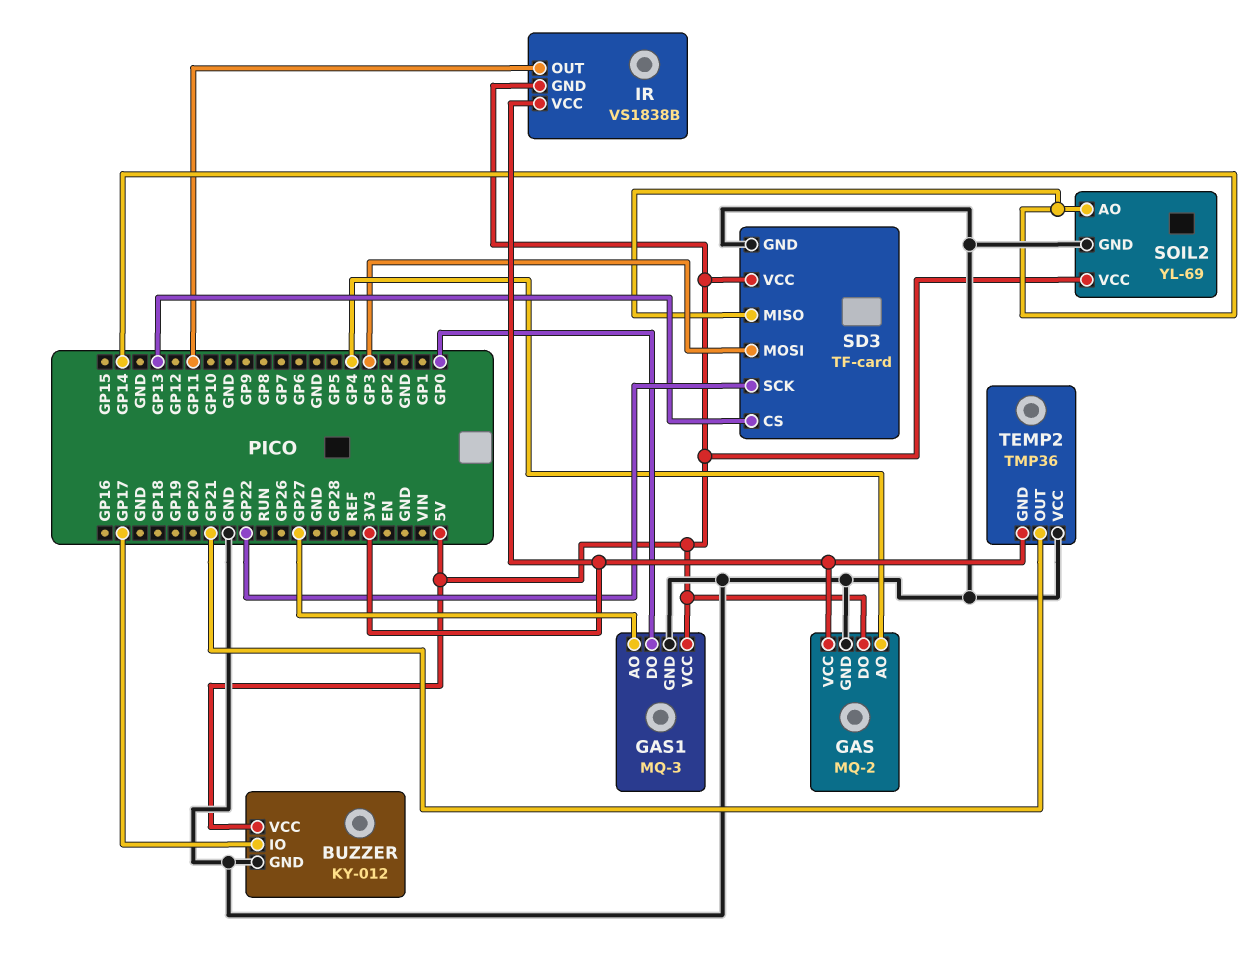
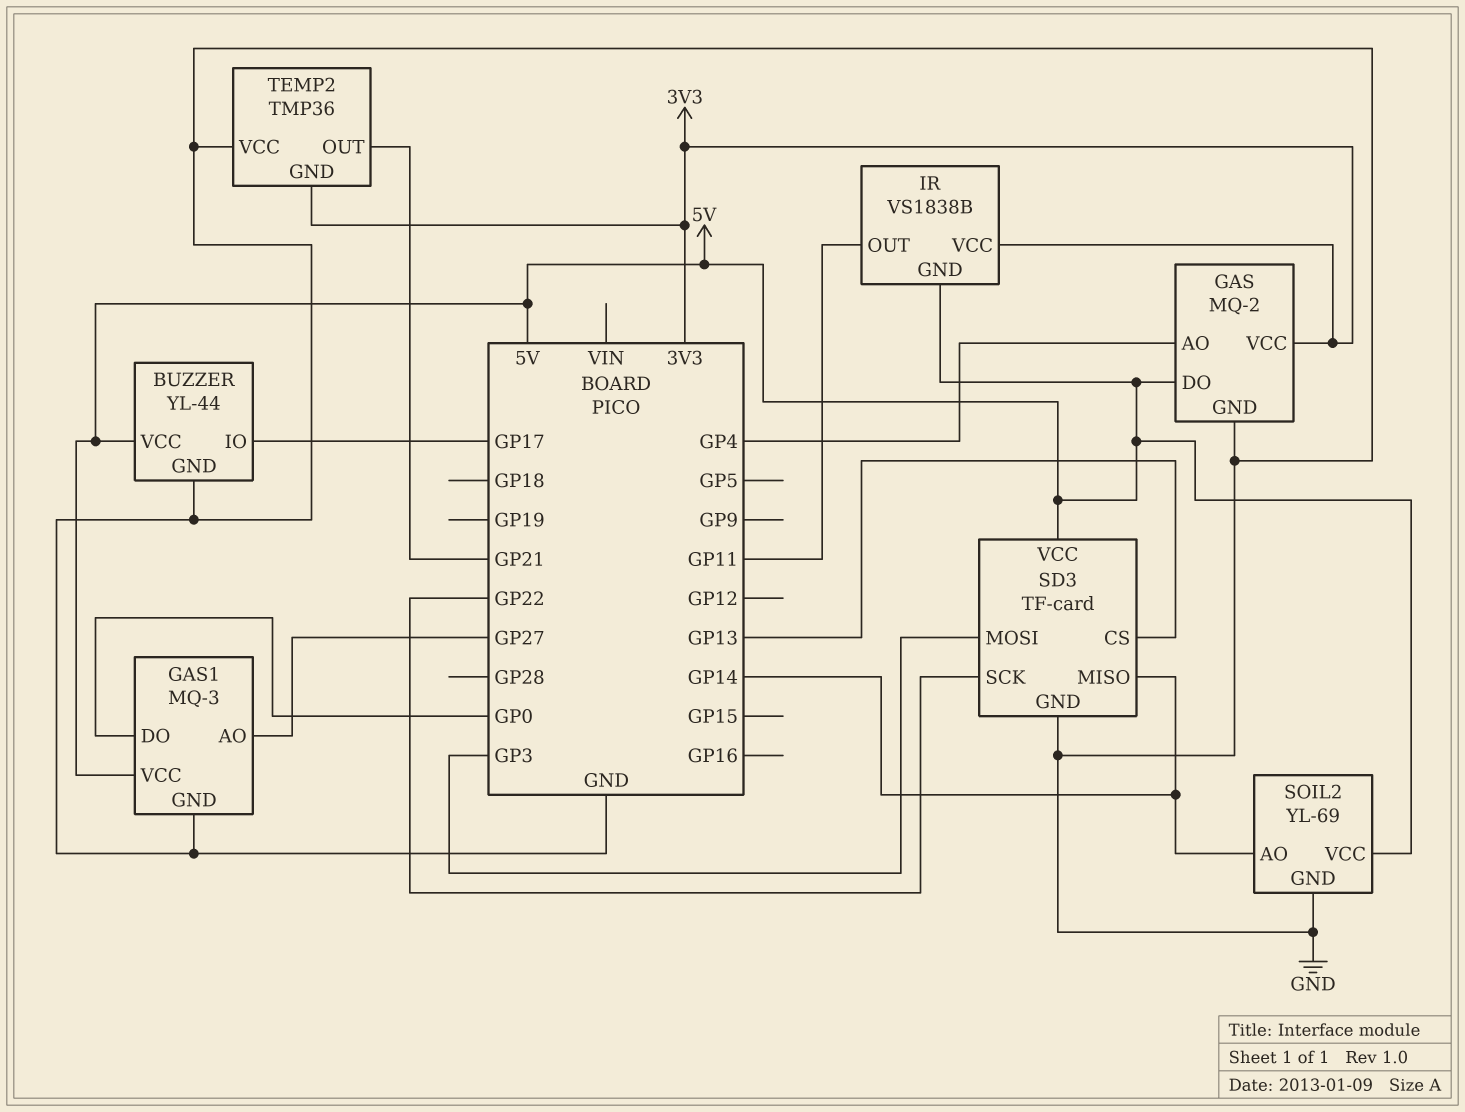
BUZZER: KY-012 -> YL-44

